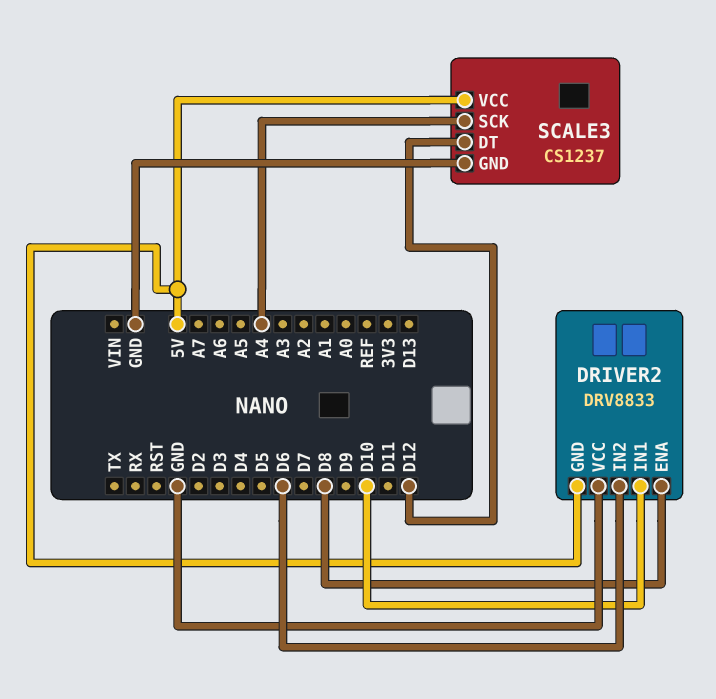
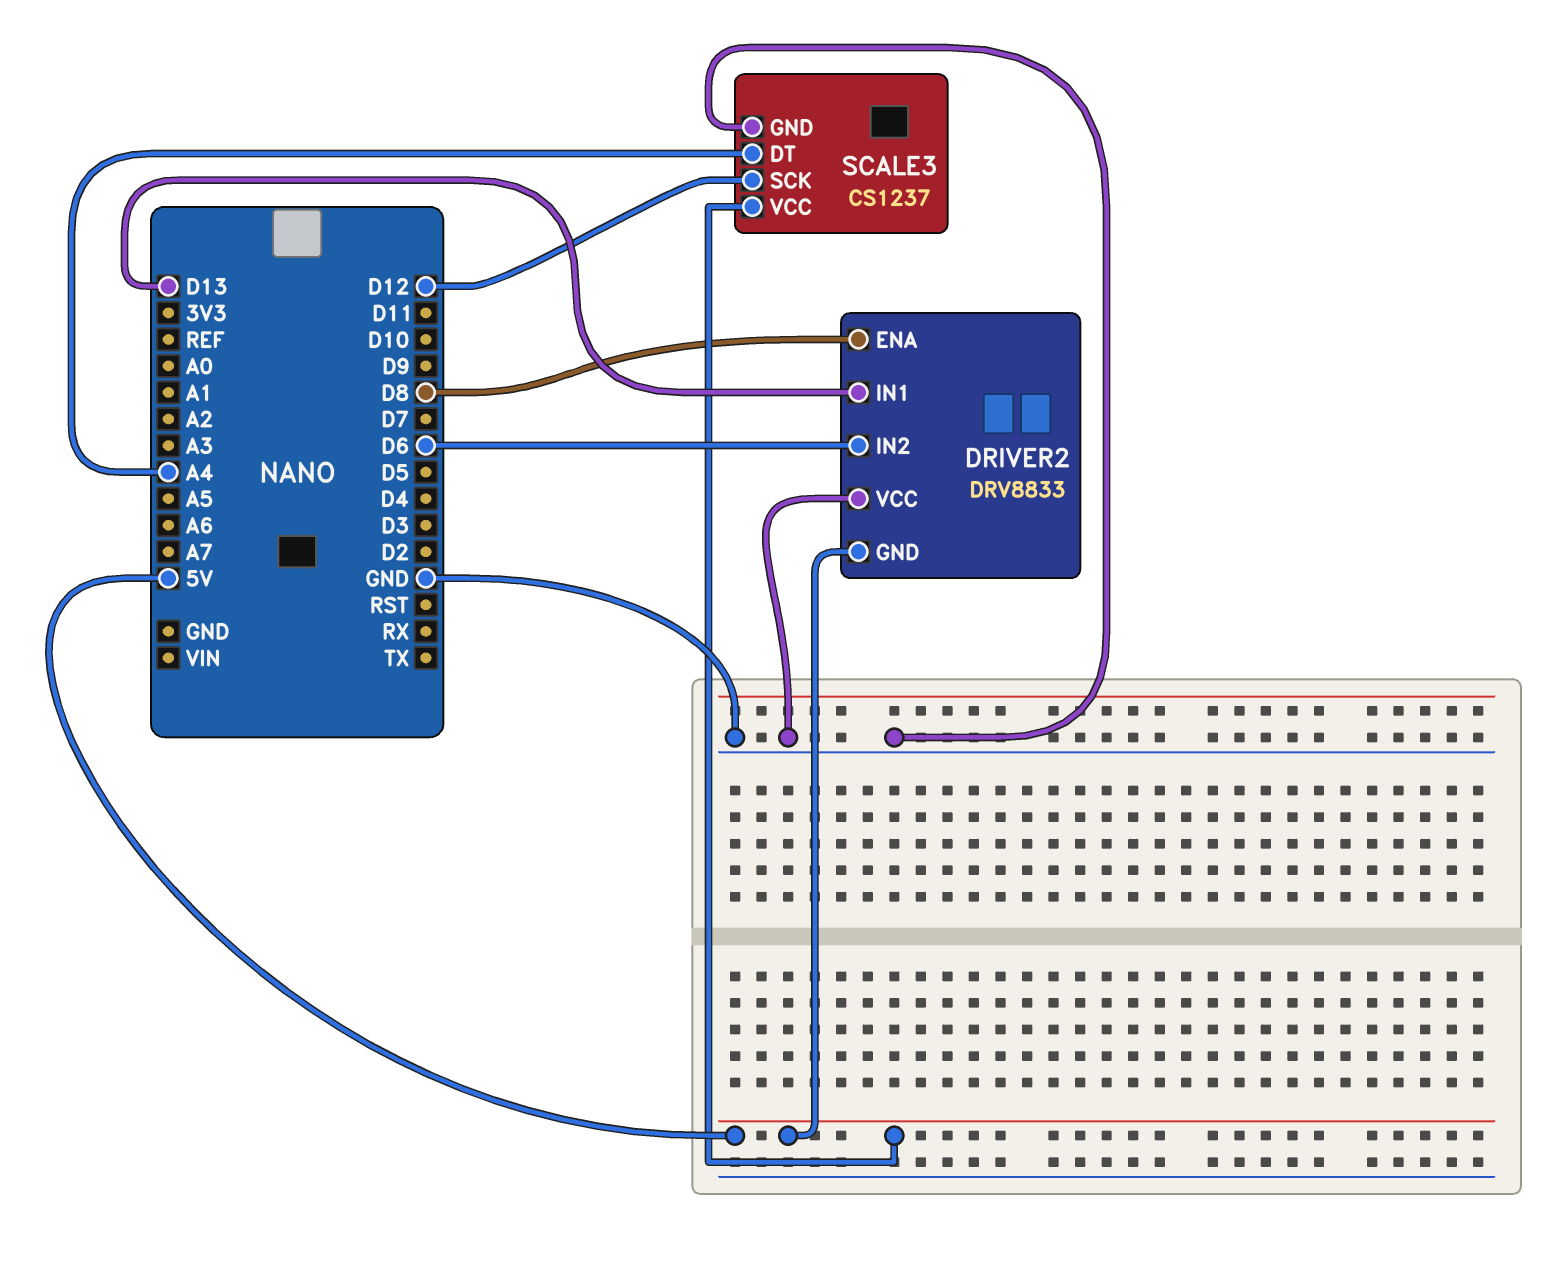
DRIVER2 pin IN1: D10 -> D13
SCALE3 pin DT: D12 -> A4
SCALE3 pin SCK: A4 -> D12

